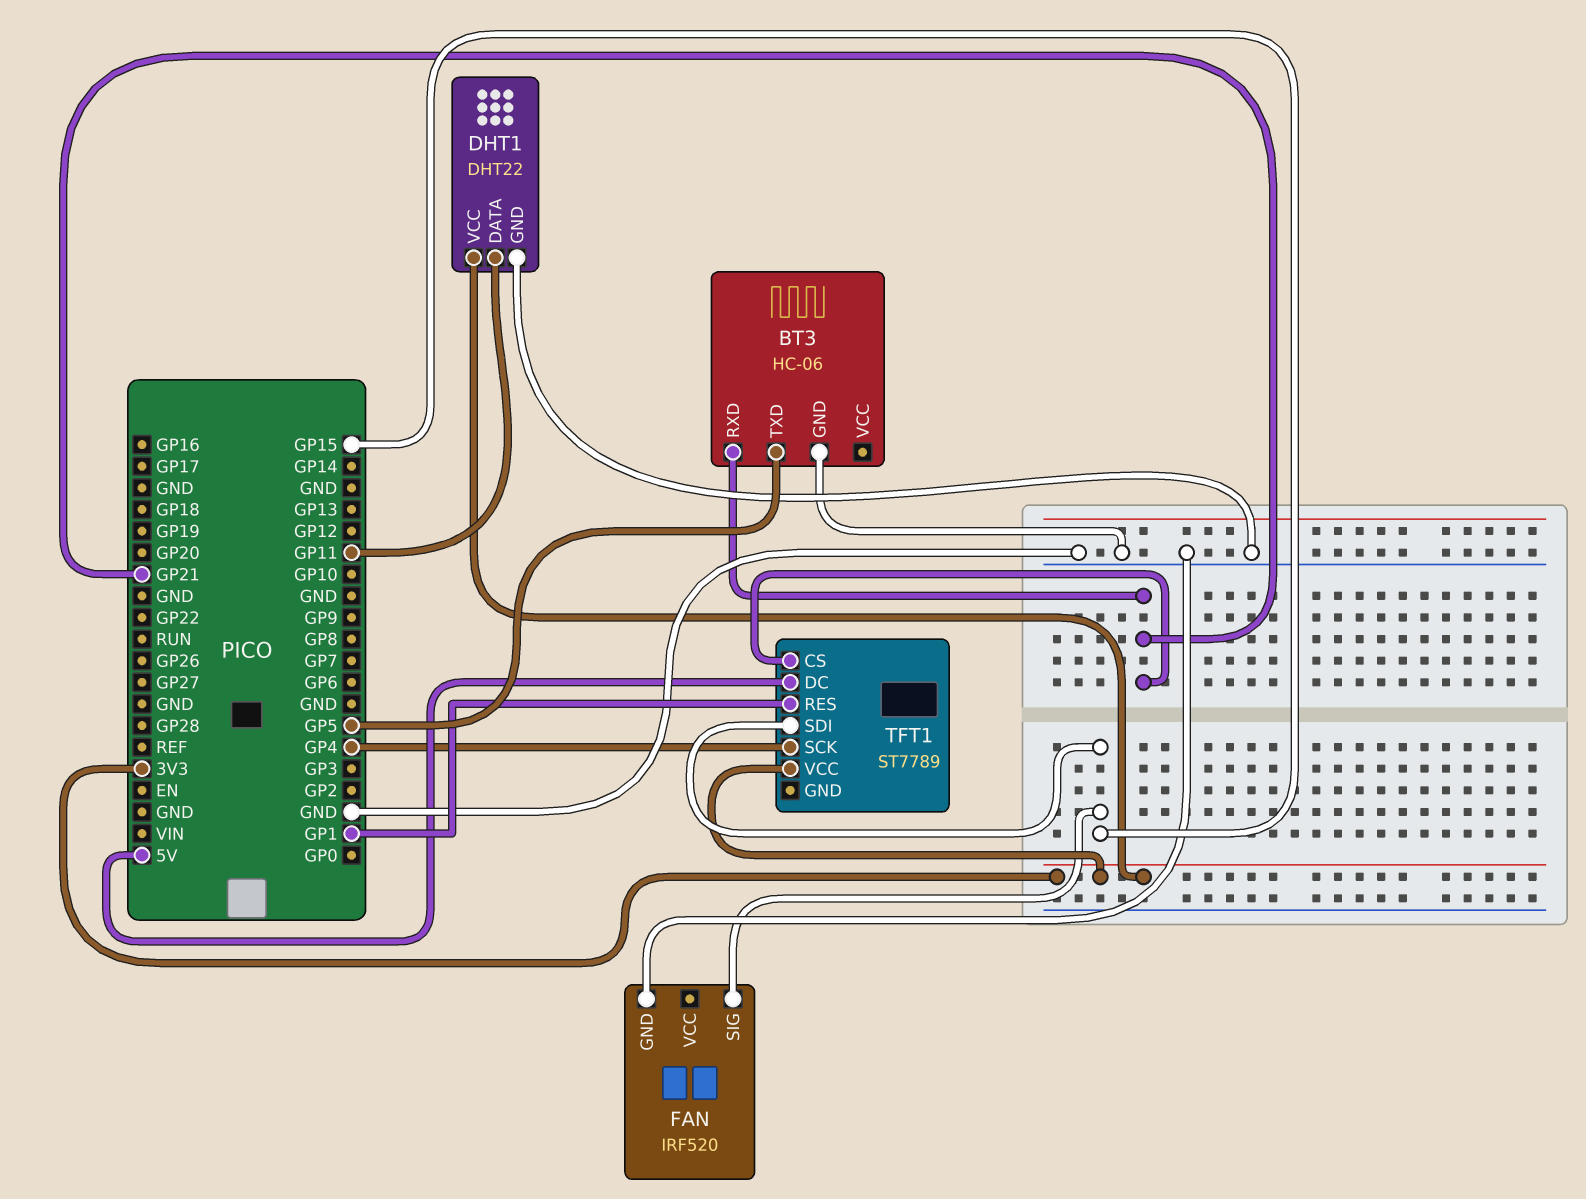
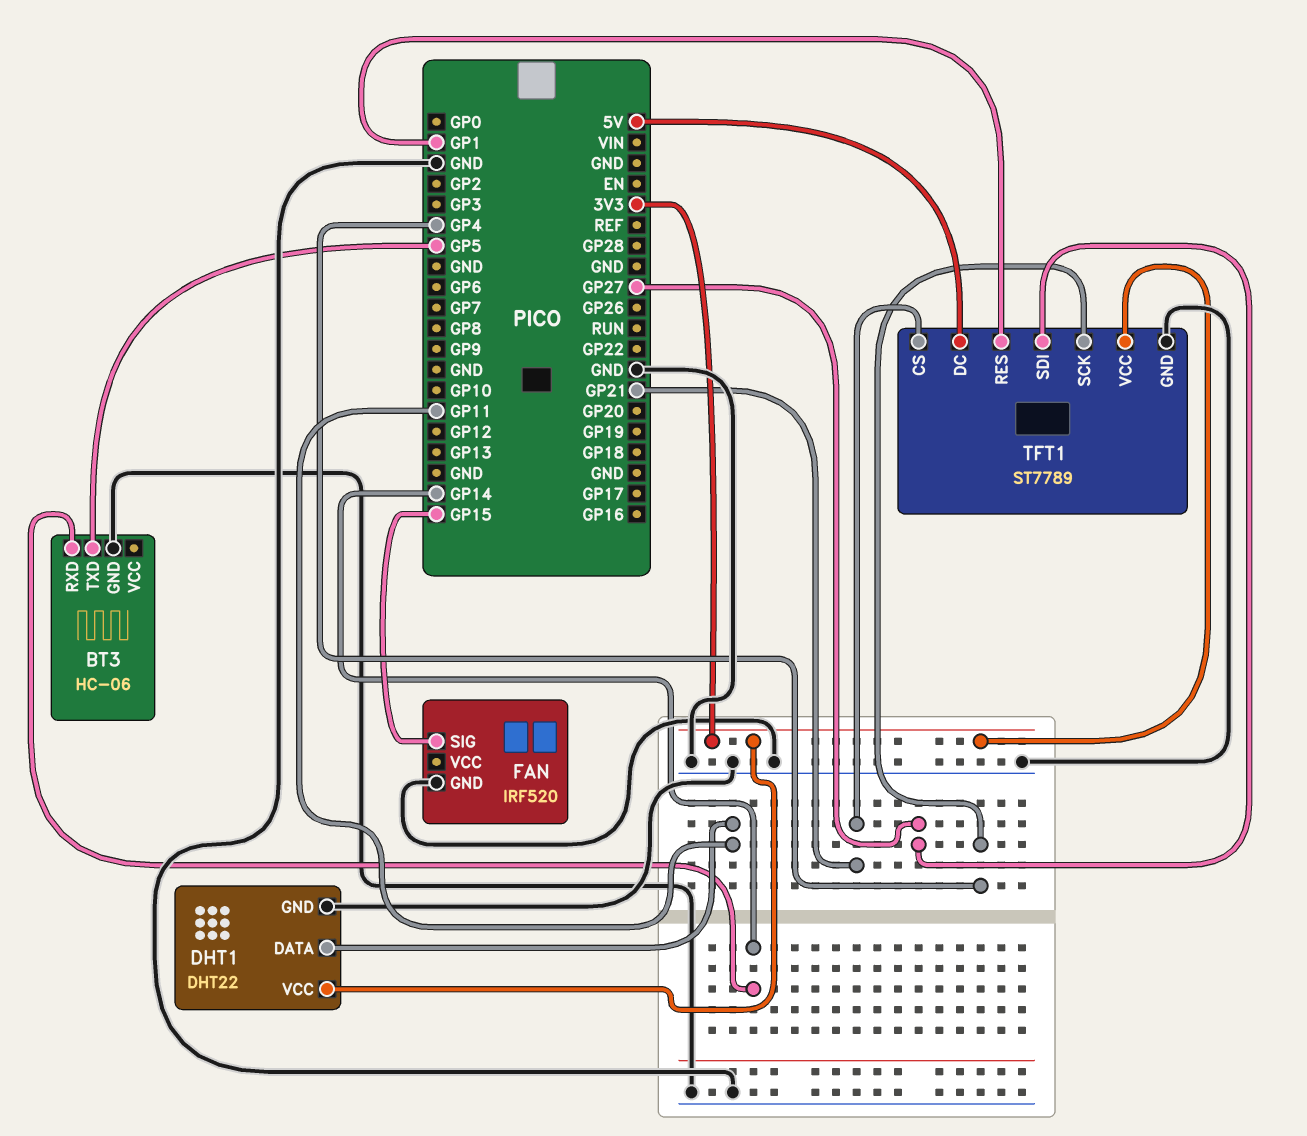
BT3 pin RXD: GP21 -> GP14
TFT1 pin GND: none -> GND
TFT1 pin SDI: GP15 -> GP27

